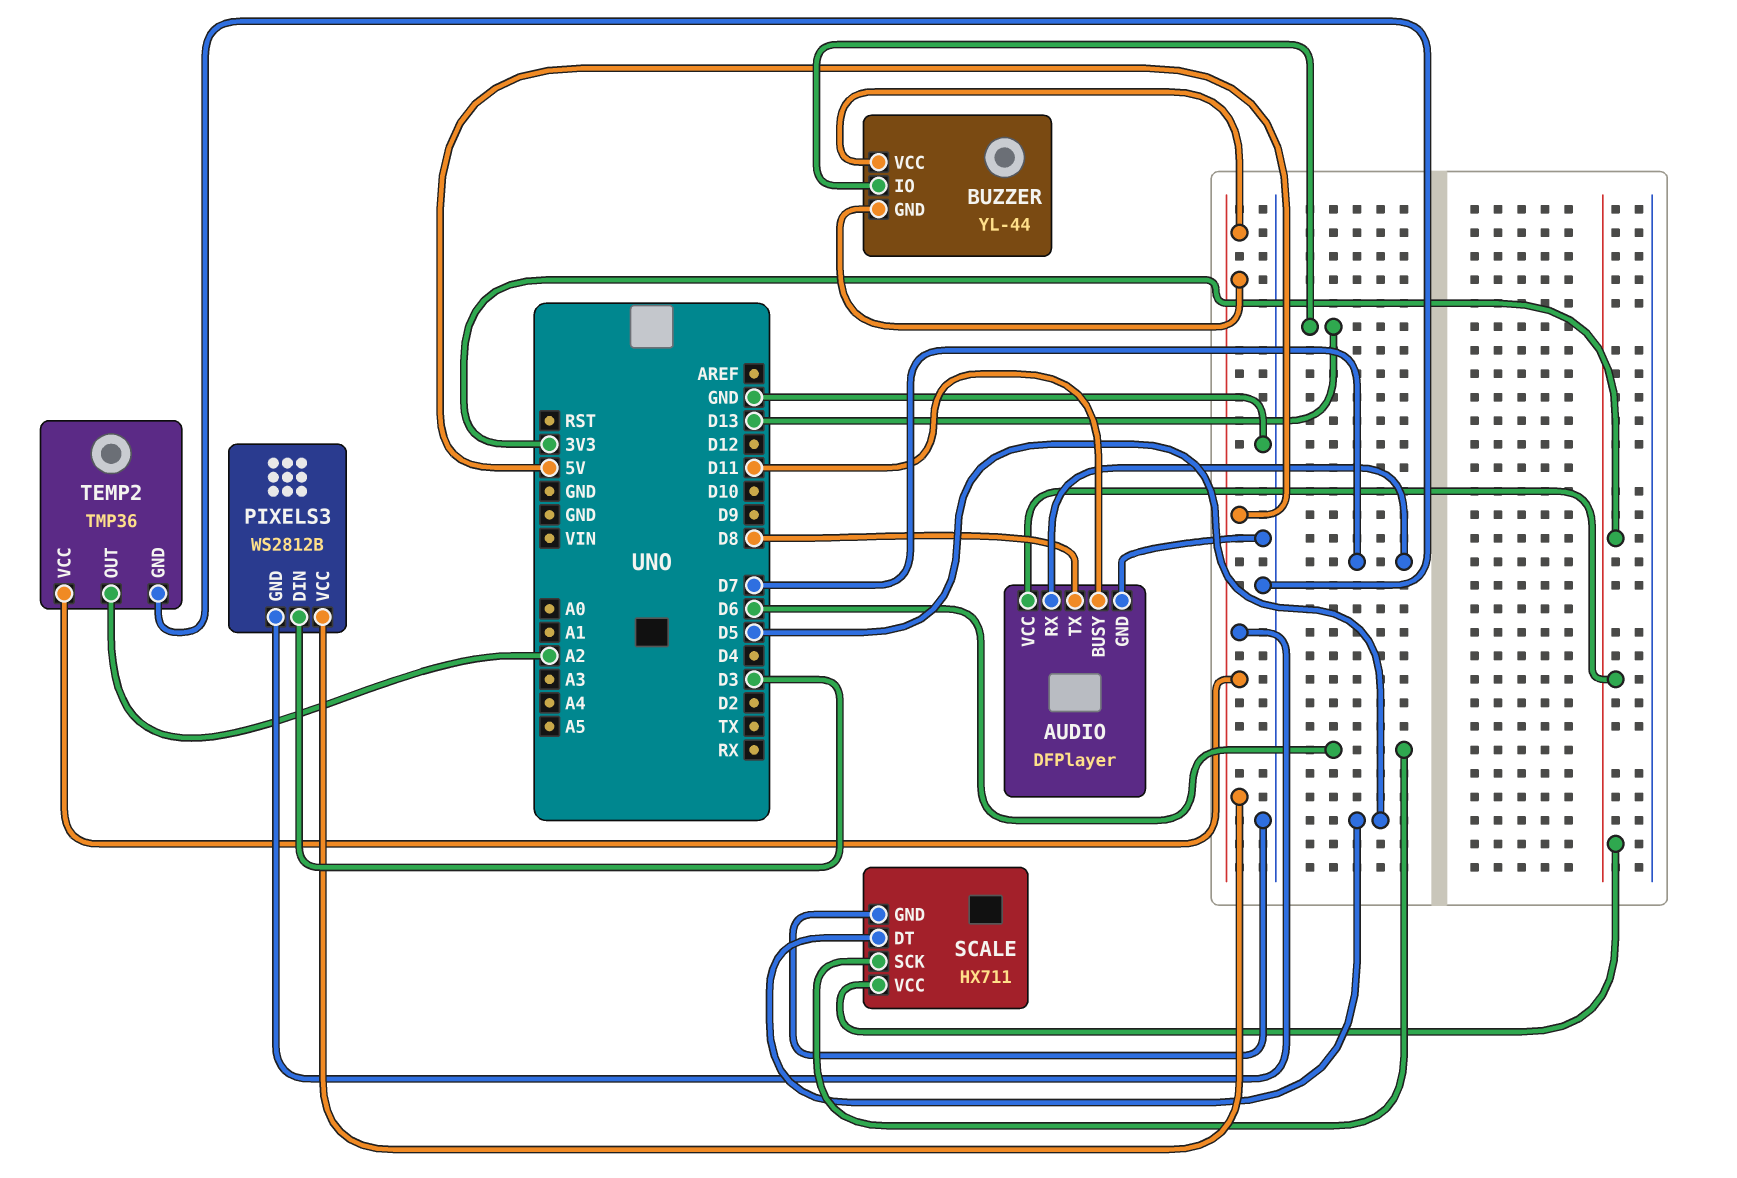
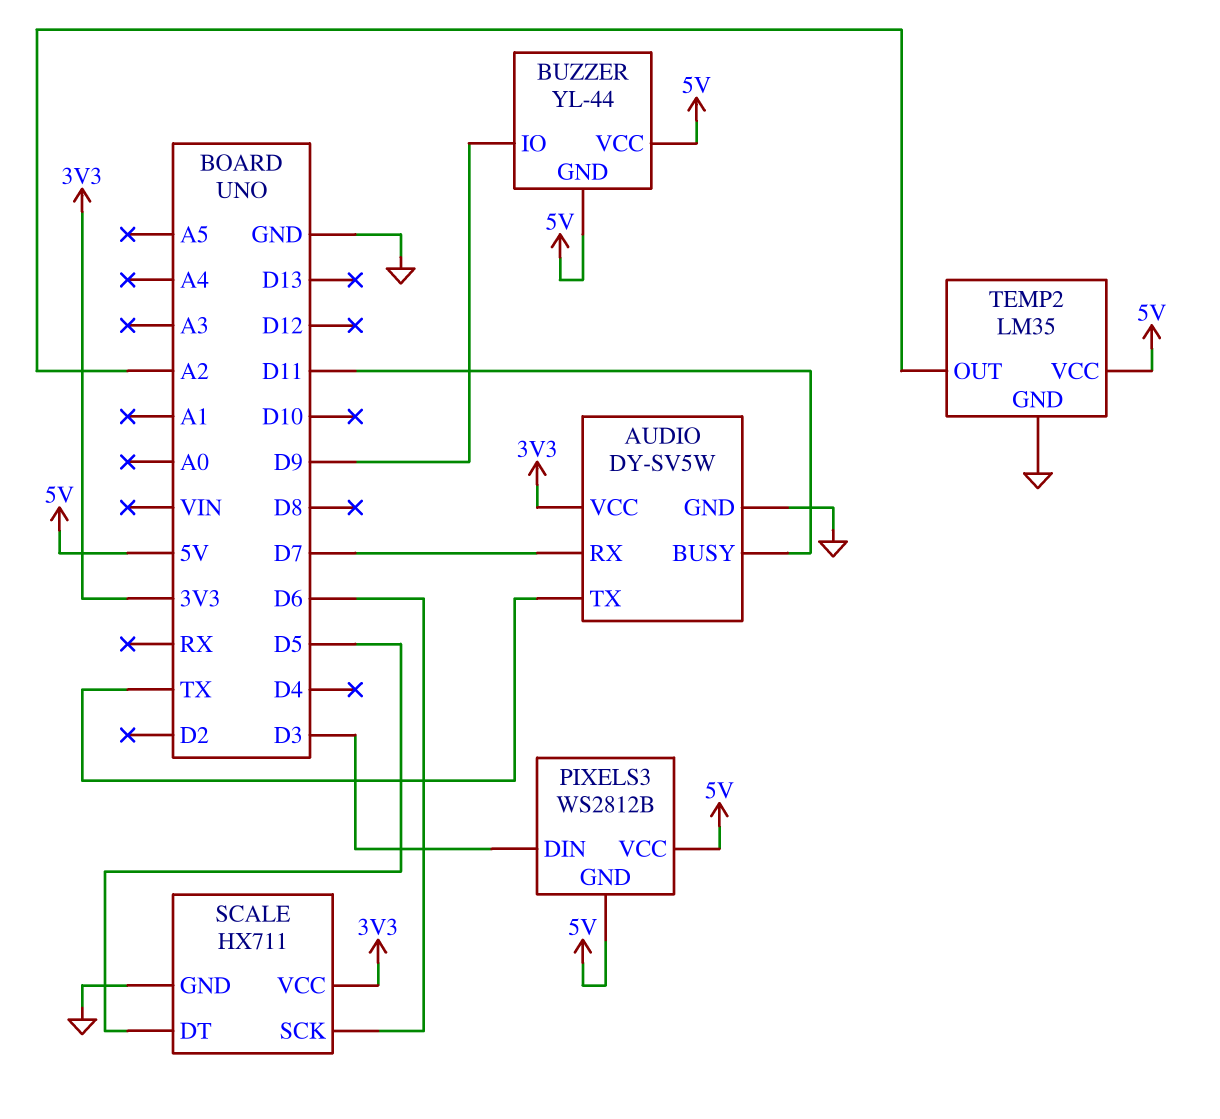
AUDIO: DFPlayer -> DY-SV5W
AUDIO pin TX: D8 -> TX
BUZZER pin IO: D13 -> D9
TEMP2: TMP36 -> LM35

